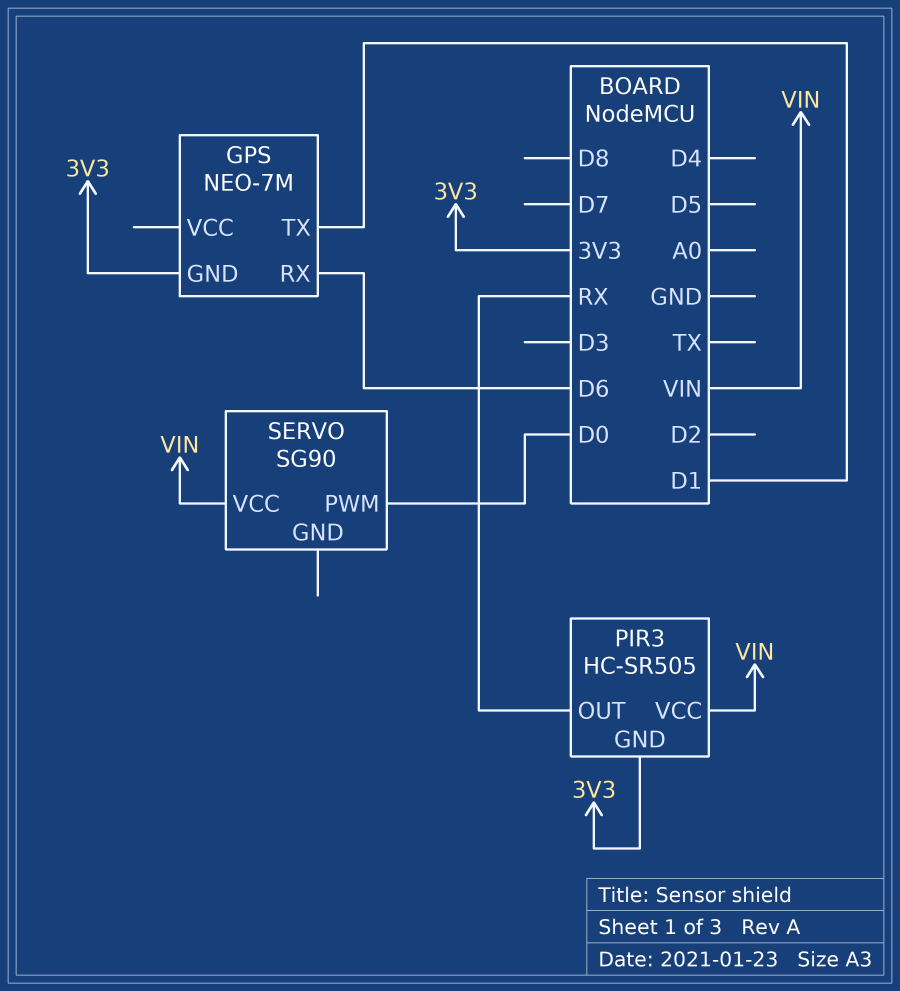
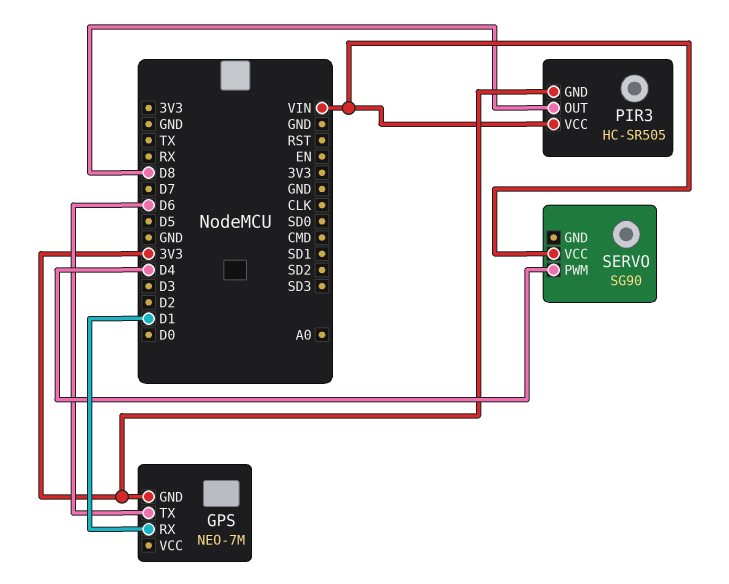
GPS pin RX: D6 -> D1
GPS pin TX: D1 -> D6
PIR3 pin OUT: RX -> D8
SERVO pin PWM: D0 -> D4

